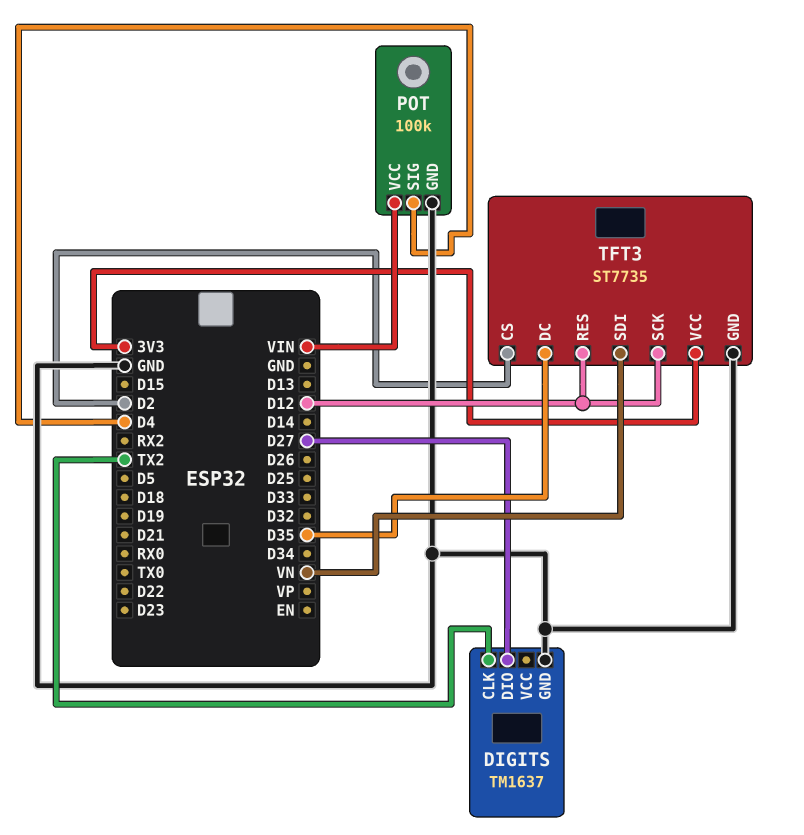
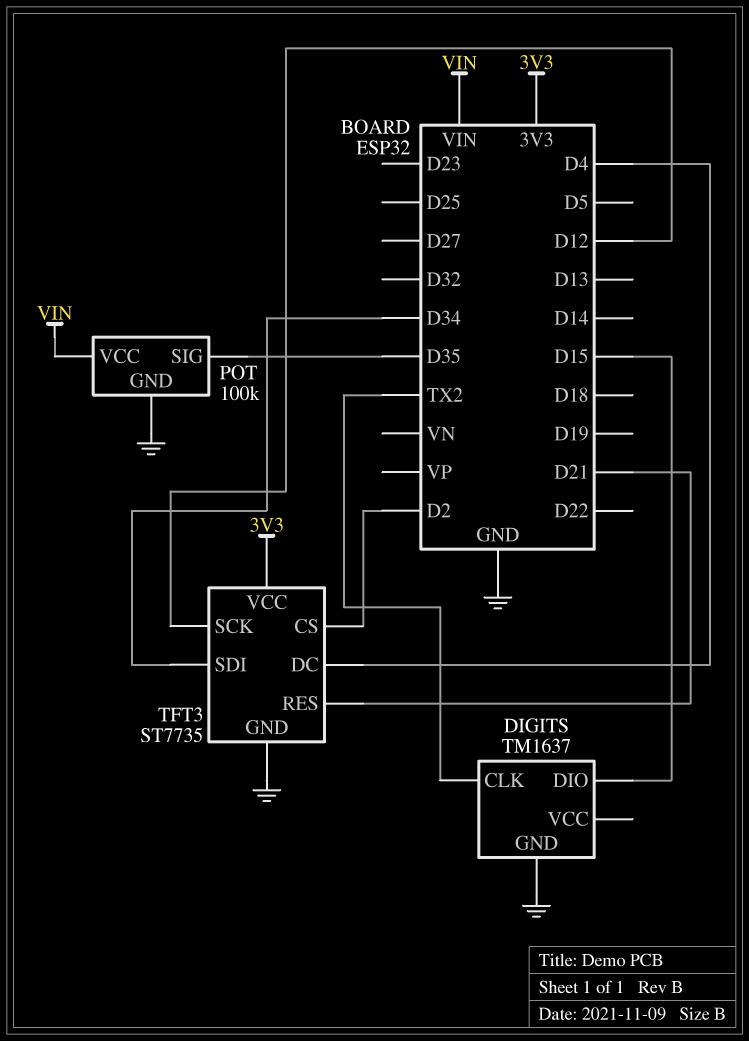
DIGITS pin DIO: D27 -> D15
POT pin SIG: D4 -> D35
TFT3 pin DC: D35 -> D4
TFT3 pin RES: D12 -> D21
TFT3 pin SDI: VN -> D34

